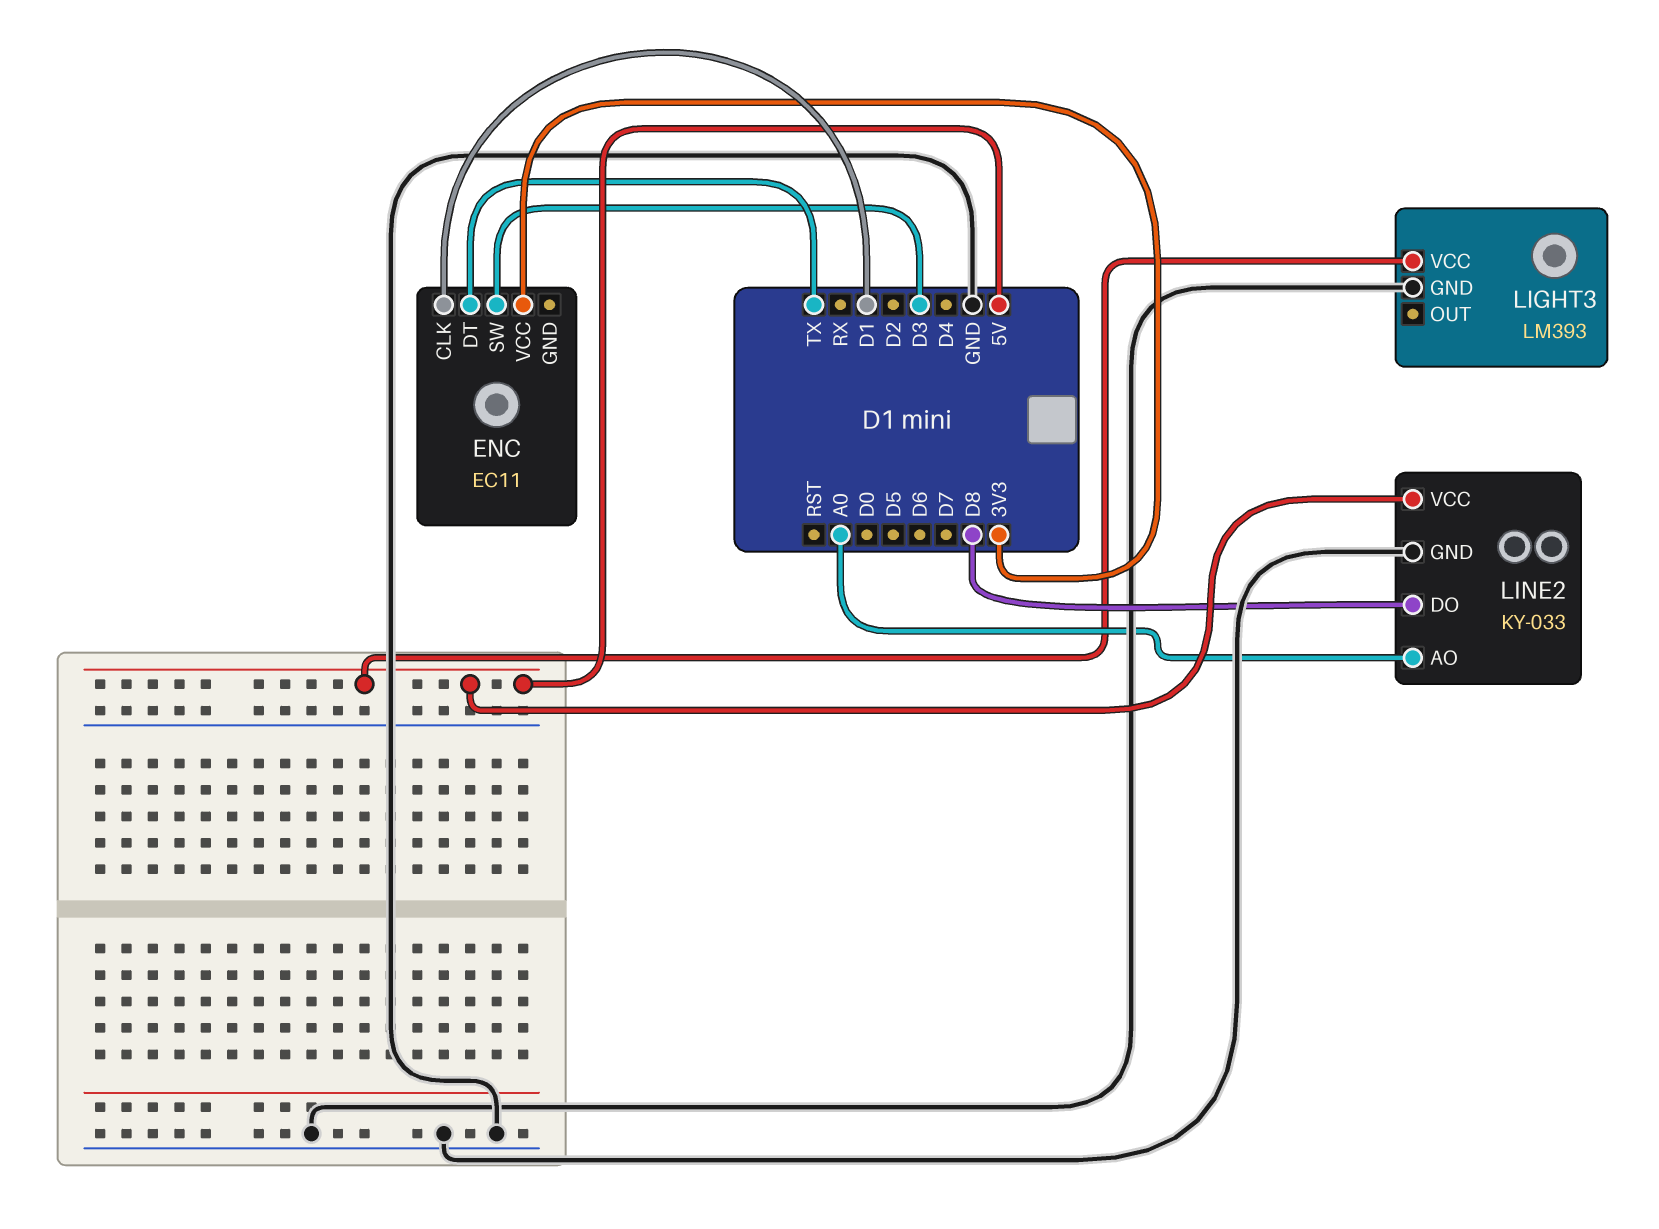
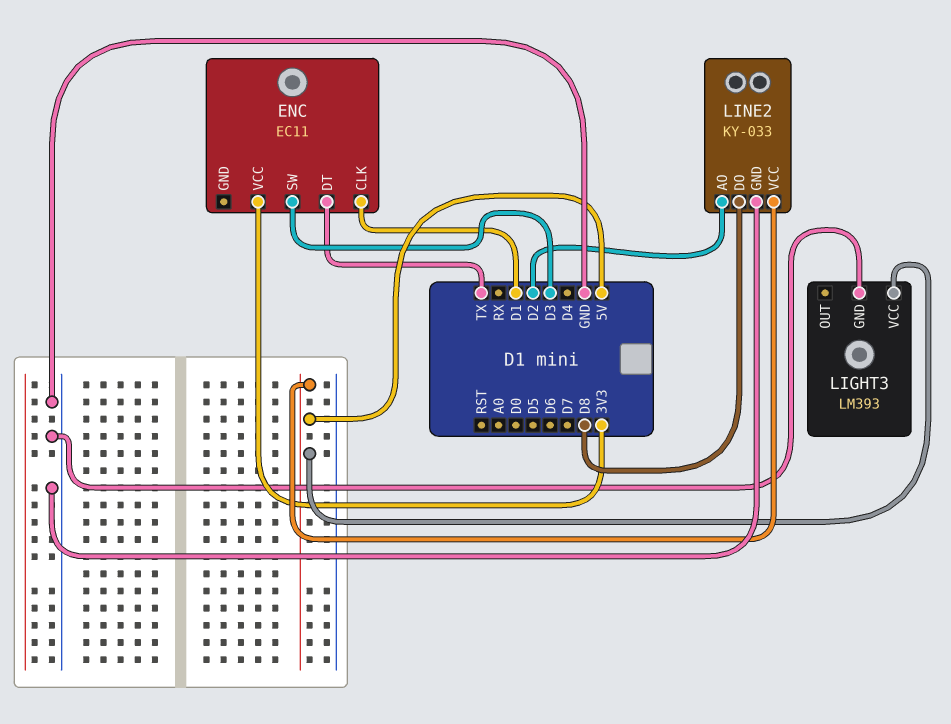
LINE2 pin AO: A0 -> D2

